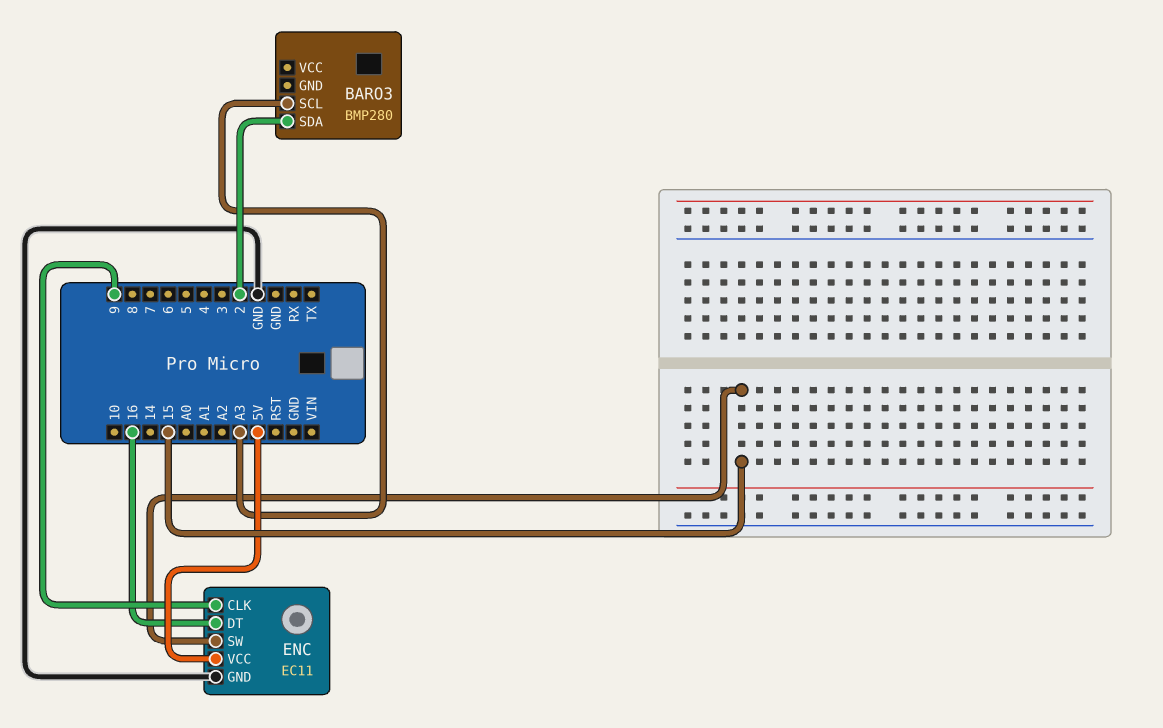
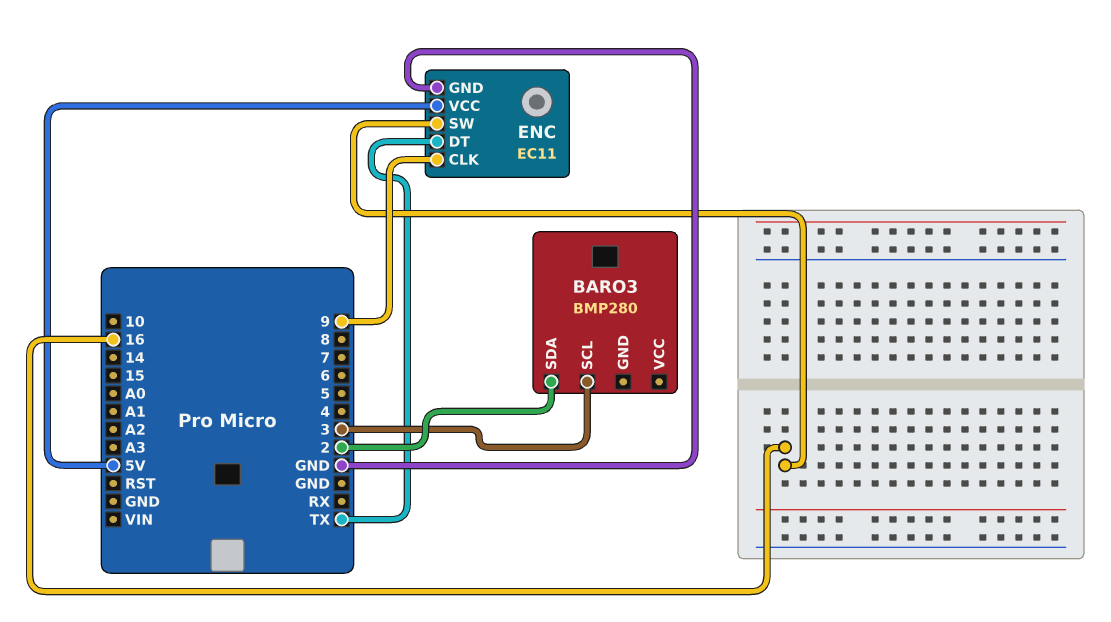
BARO3 pin SCL: A3 -> 3
ENC pin DT: 16 -> TX
ENC pin SW: 15 -> 16

